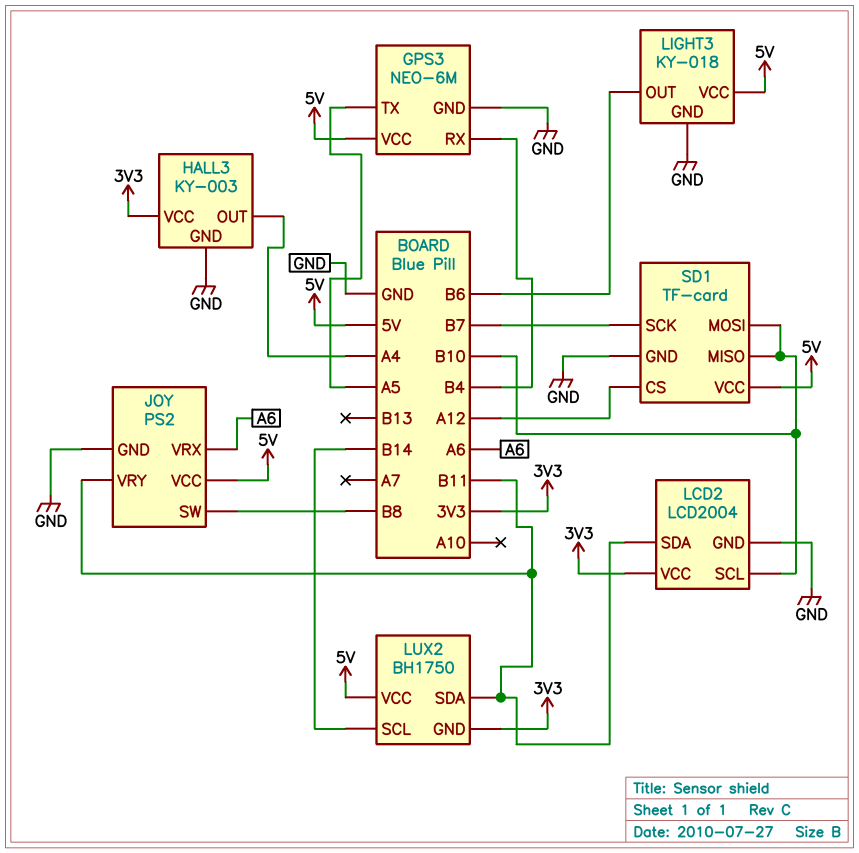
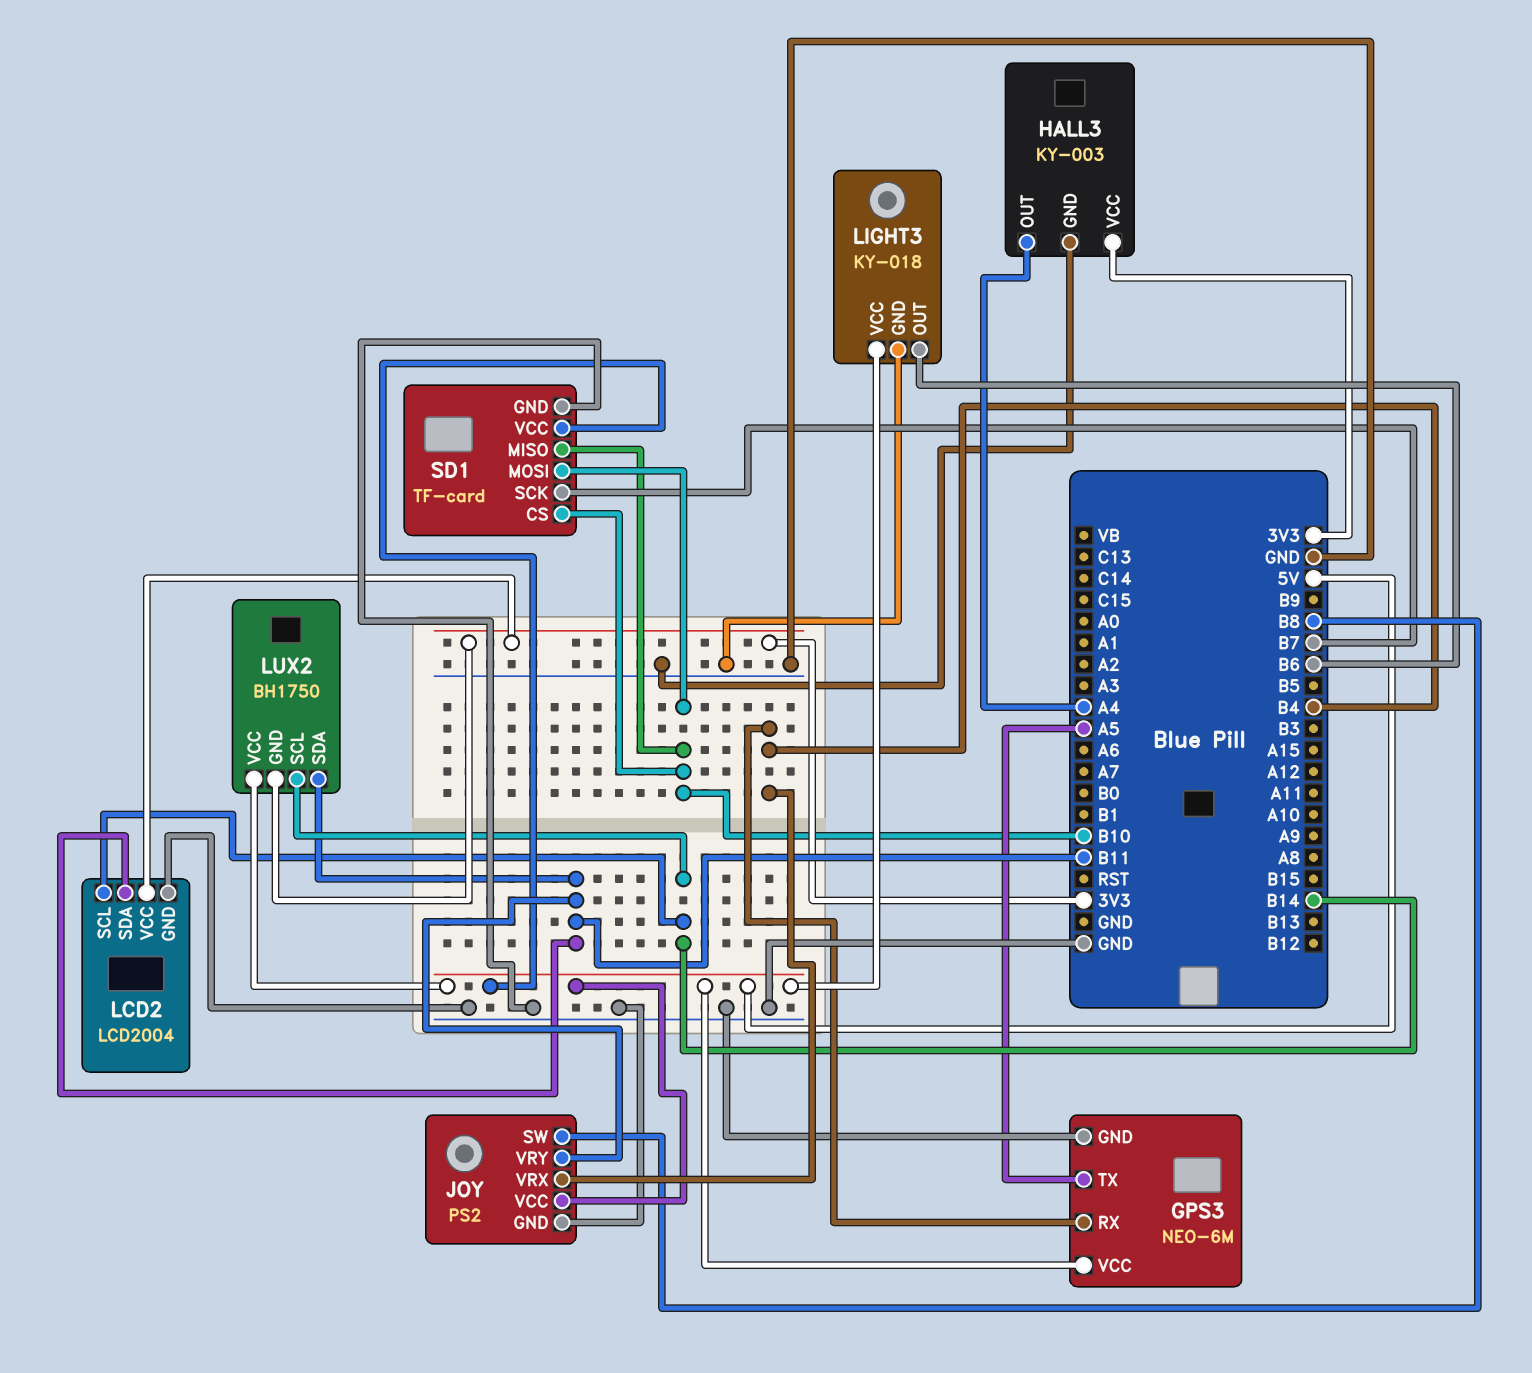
JOY pin VRX: A6 -> B4
LCD2 pin SCL: B10 -> B14
SD1 pin CS: A12 -> B10

